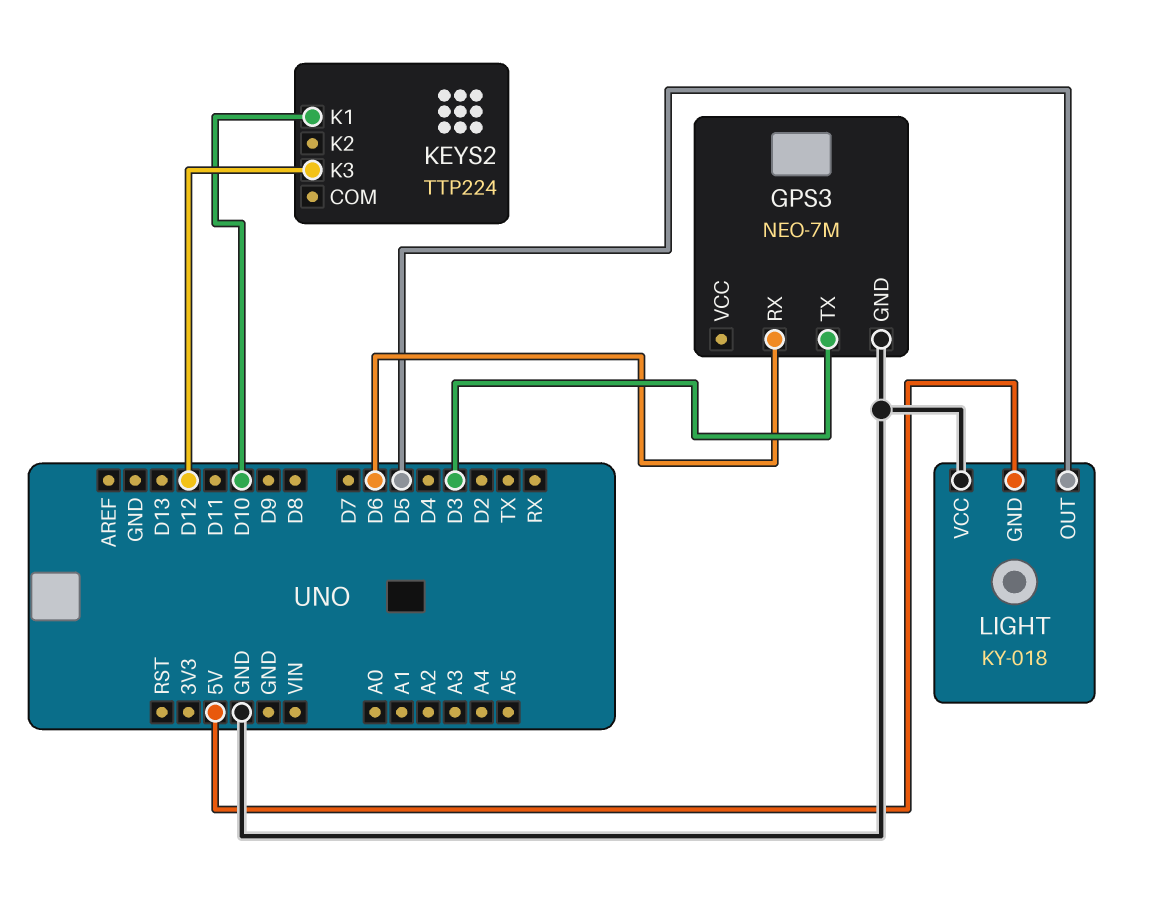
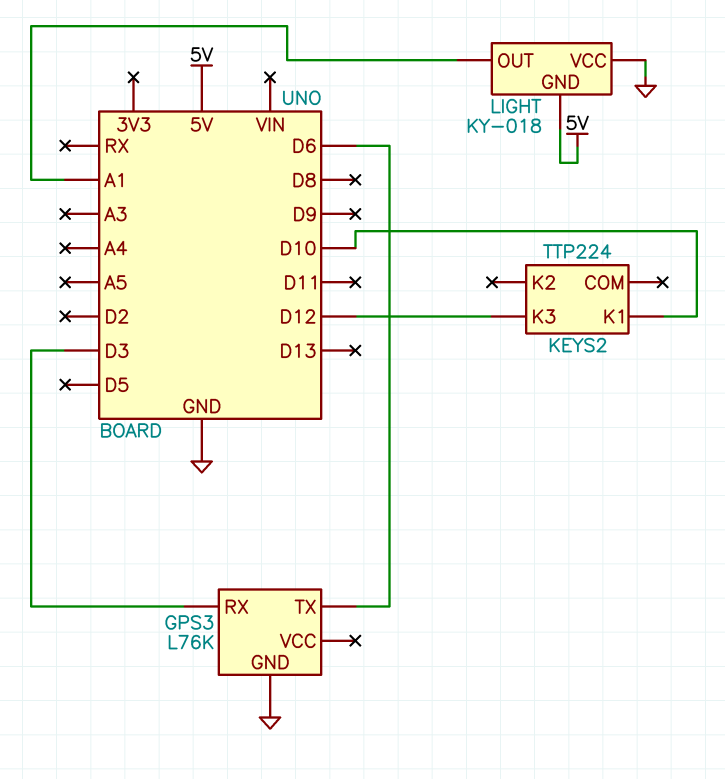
GPS3: NEO-7M -> L76K
GPS3 pin RX: D6 -> D3
GPS3 pin TX: D3 -> D6
LIGHT pin OUT: D5 -> A1

